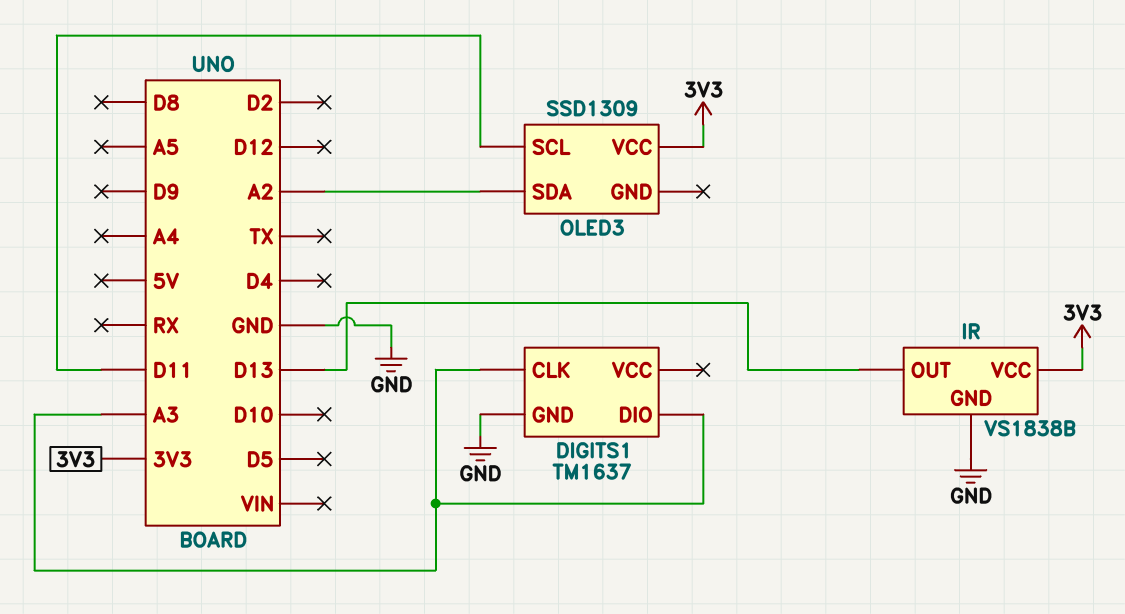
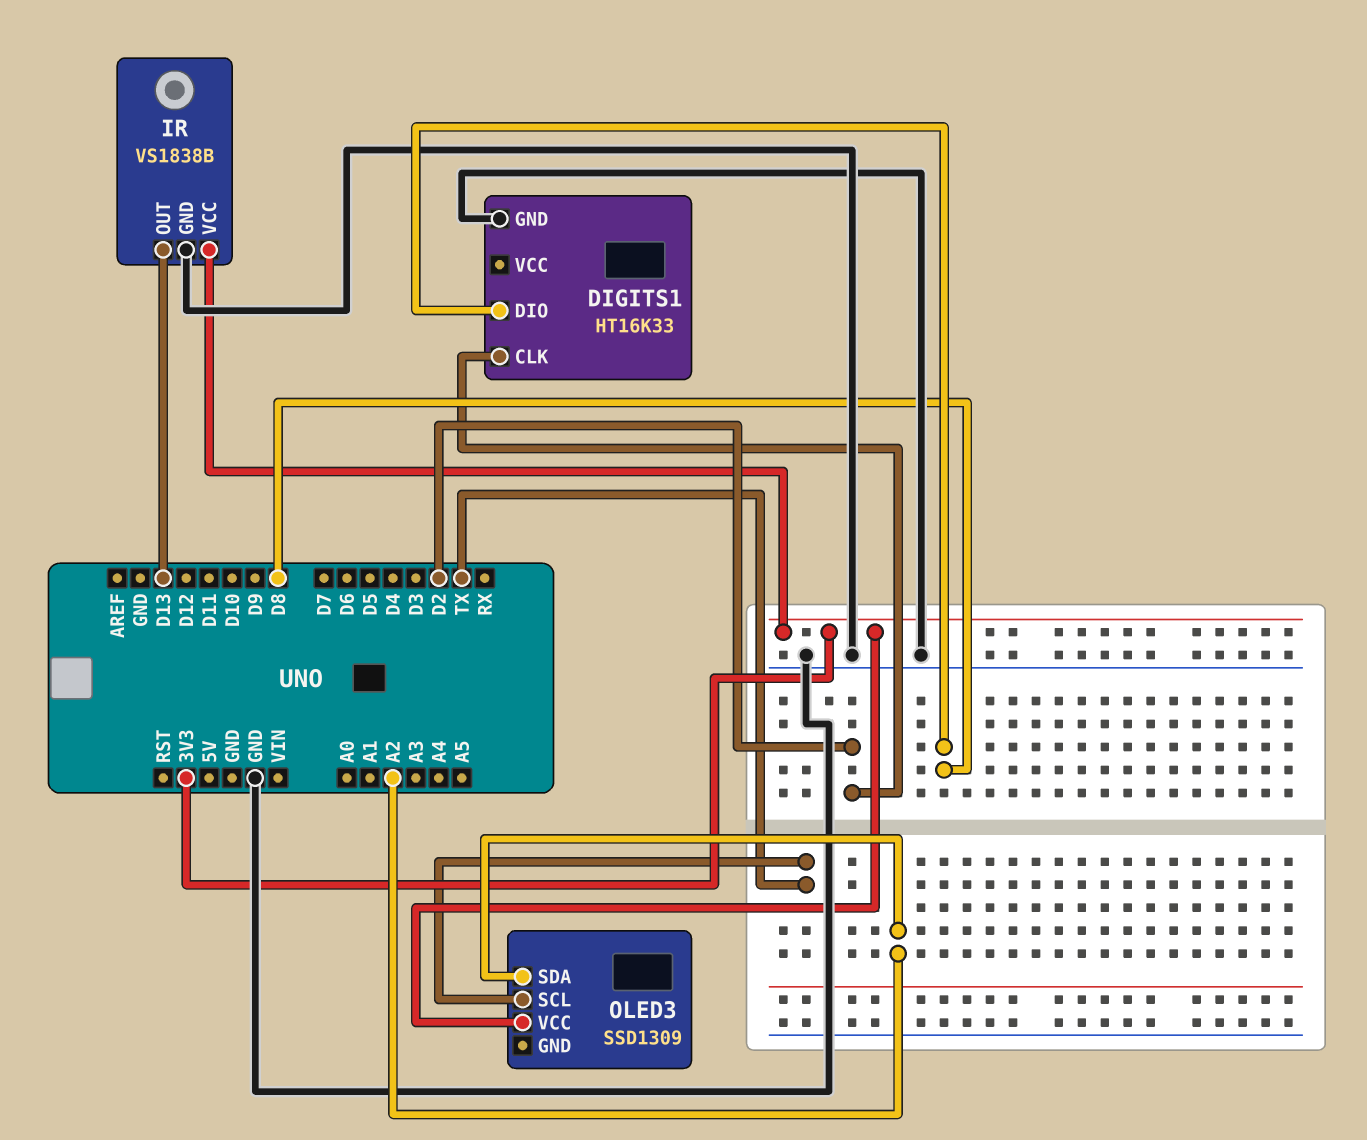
DIGITS1: TM1637 -> HT16K33
DIGITS1 pin CLK: A3 -> D2
DIGITS1 pin DIO: A3 -> D8
OLED3 pin SCL: D11 -> TX

